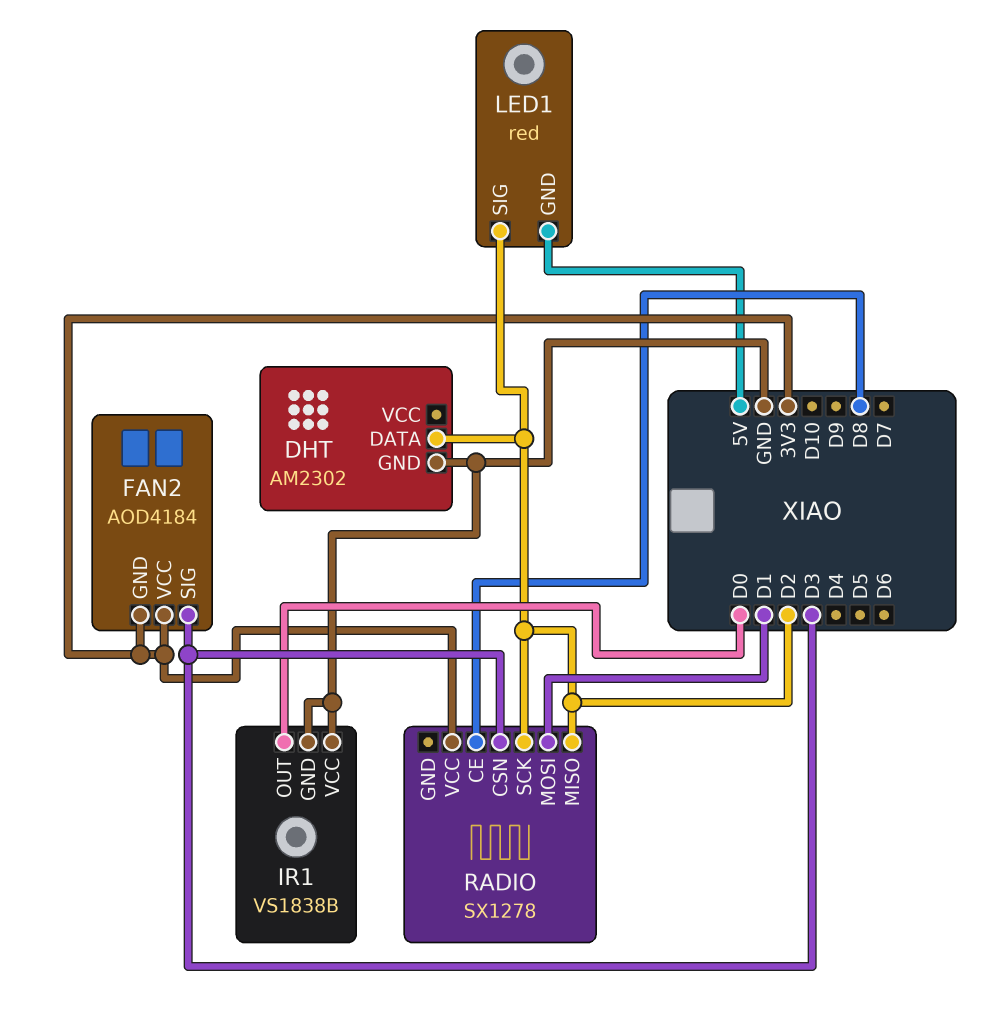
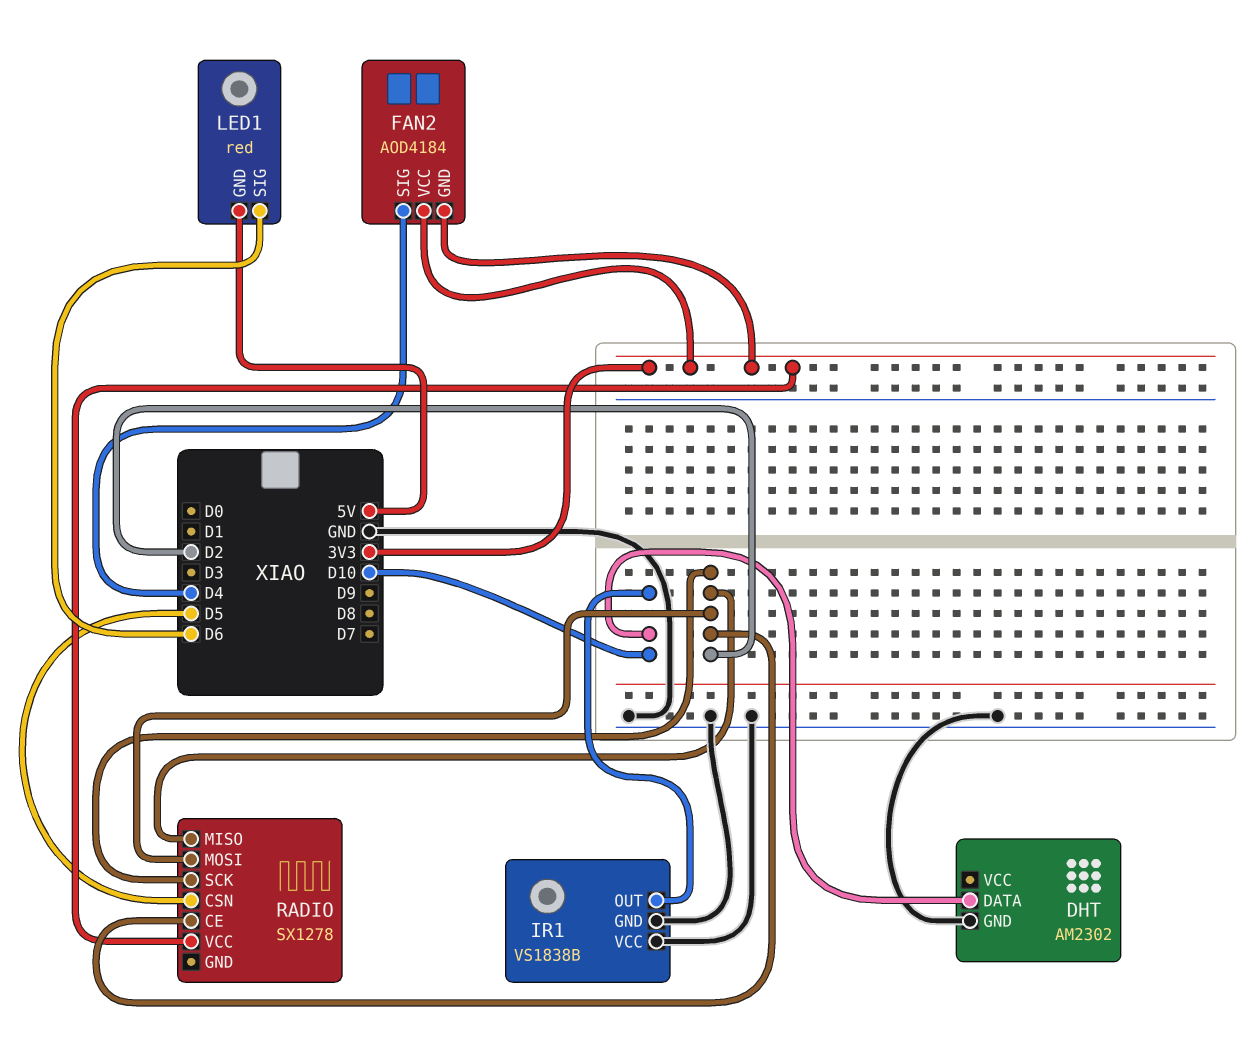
DHT pin DATA: D2 -> D10
FAN2 pin SIG: D3 -> D4
IR1 pin OUT: D0 -> D10
LED1 pin SIG: D2 -> D6
RADIO pin CE: D8 -> D2
RADIO pin CSN: D3 -> D5
RADIO pin MOSI: D1 -> D2

